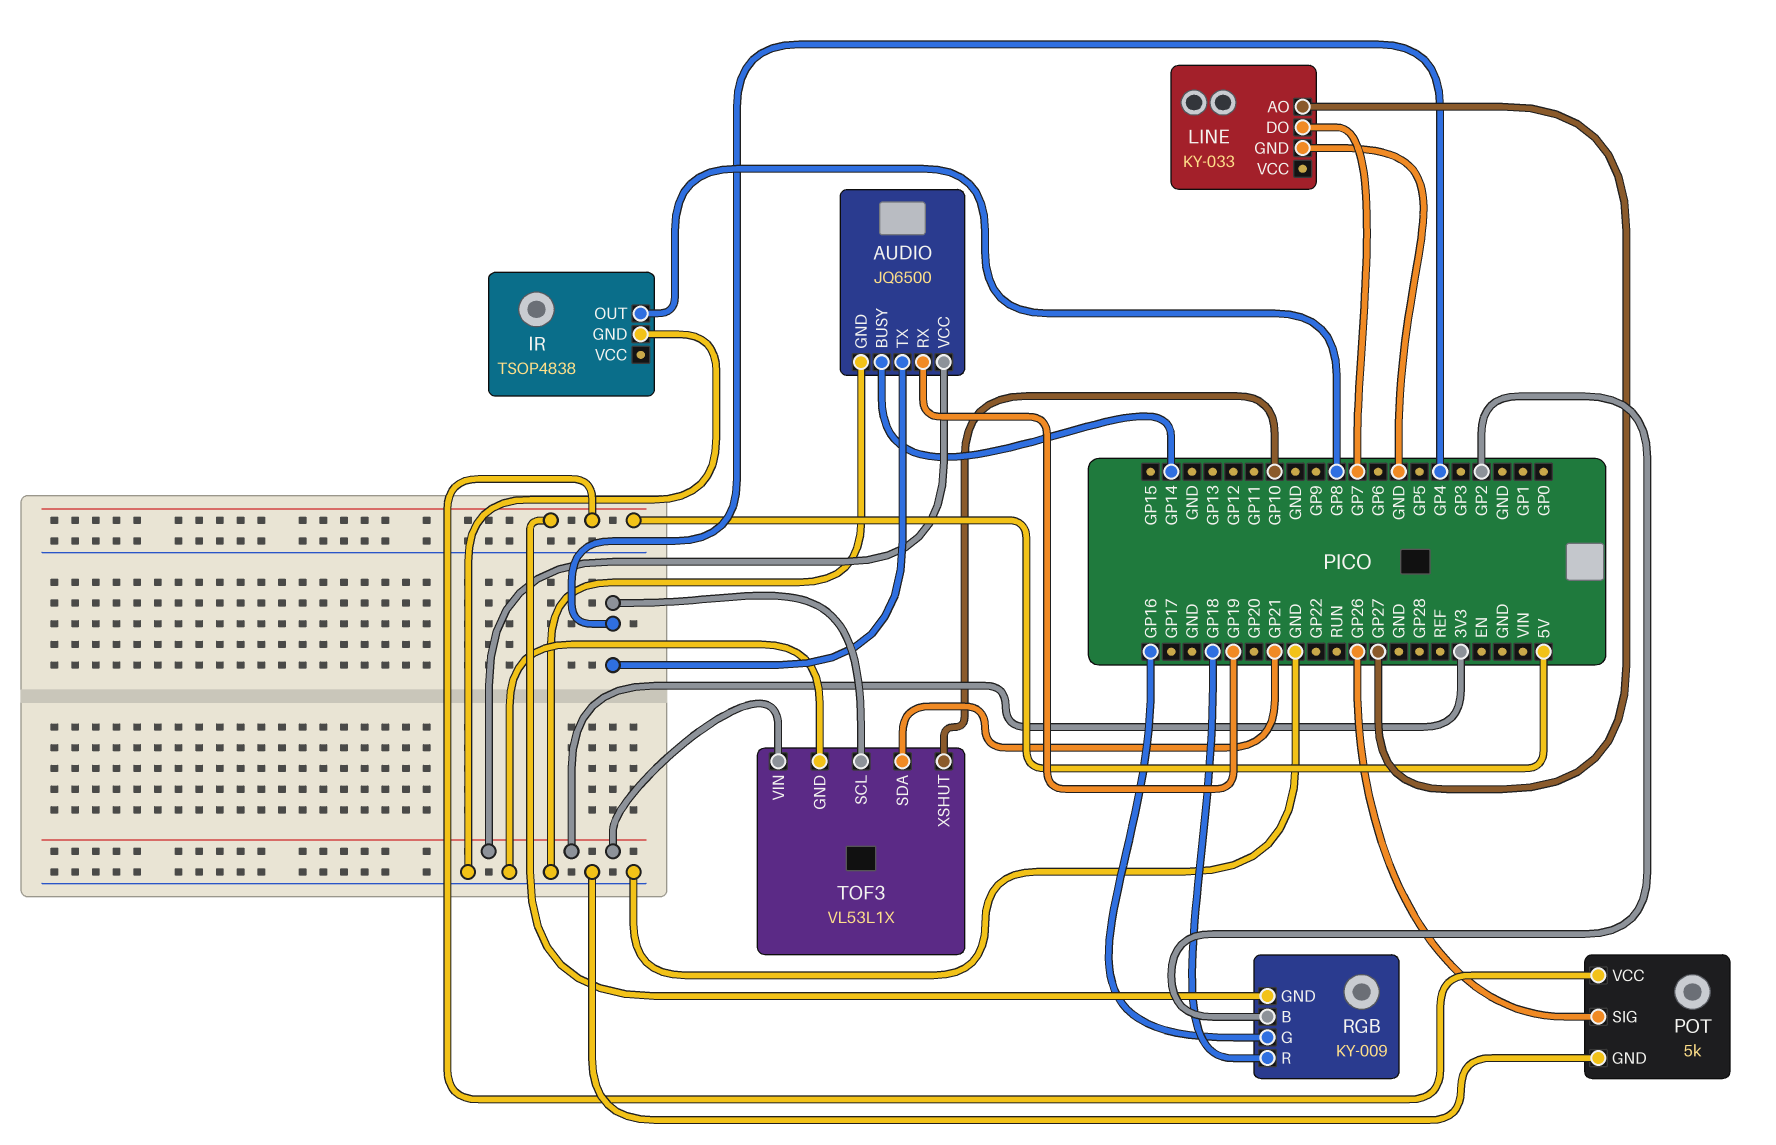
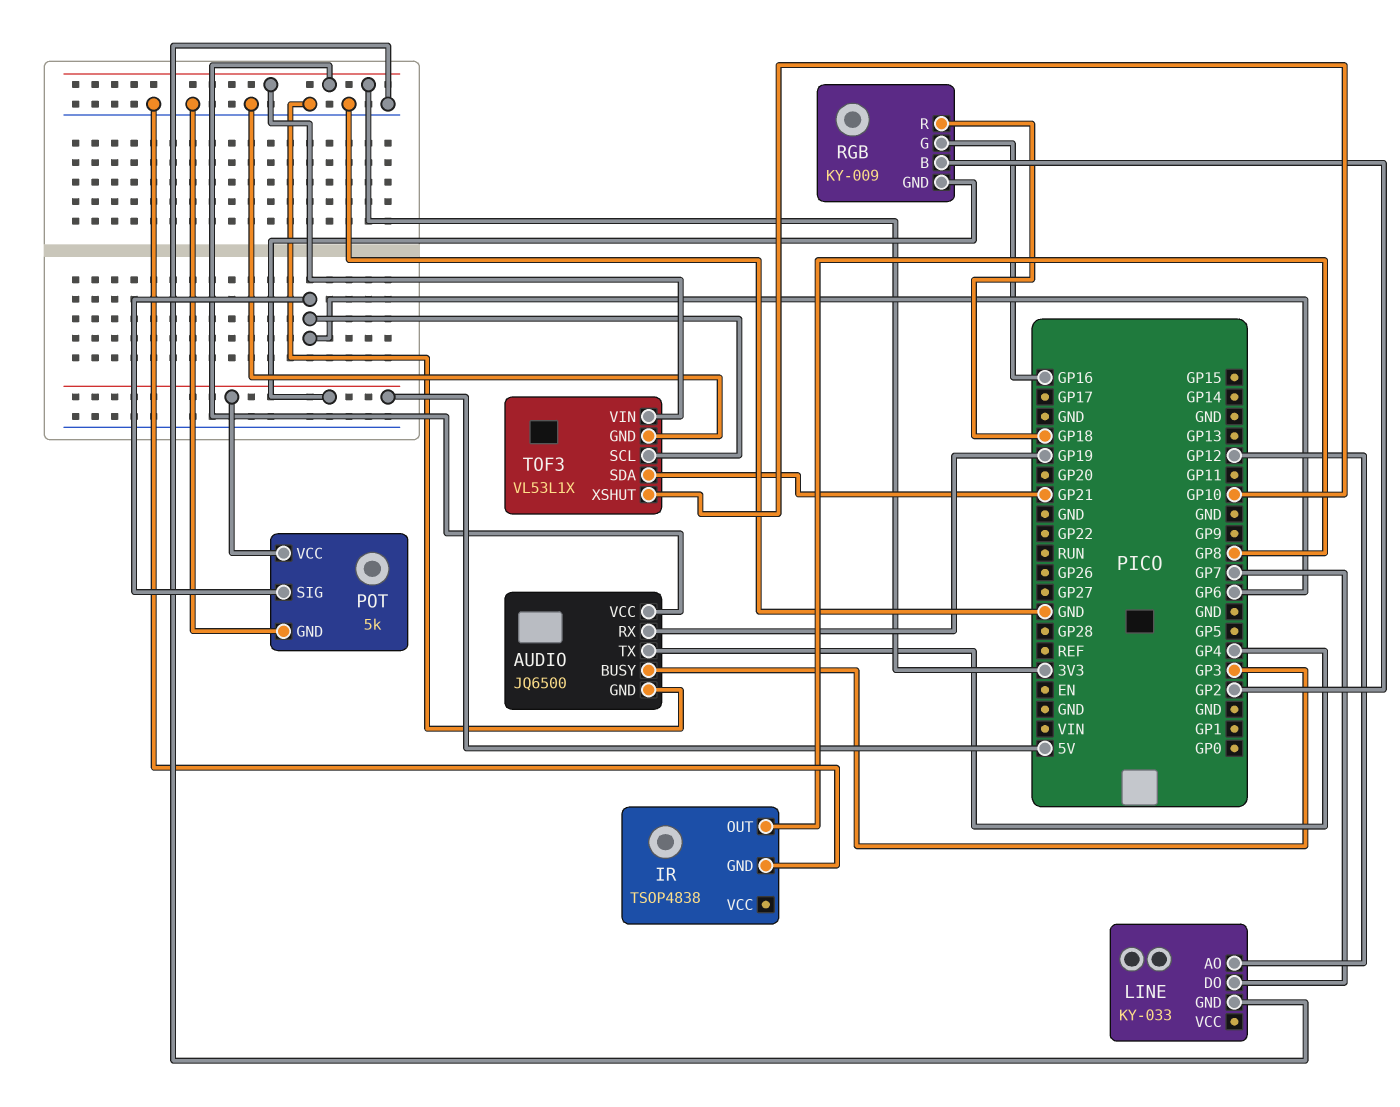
AUDIO pin BUSY: GP14 -> GP3
LINE pin AO: GP27 -> GP12
POT pin SIG: GP26 -> GP6
TOF3 pin SCL: GP4 -> GP6

